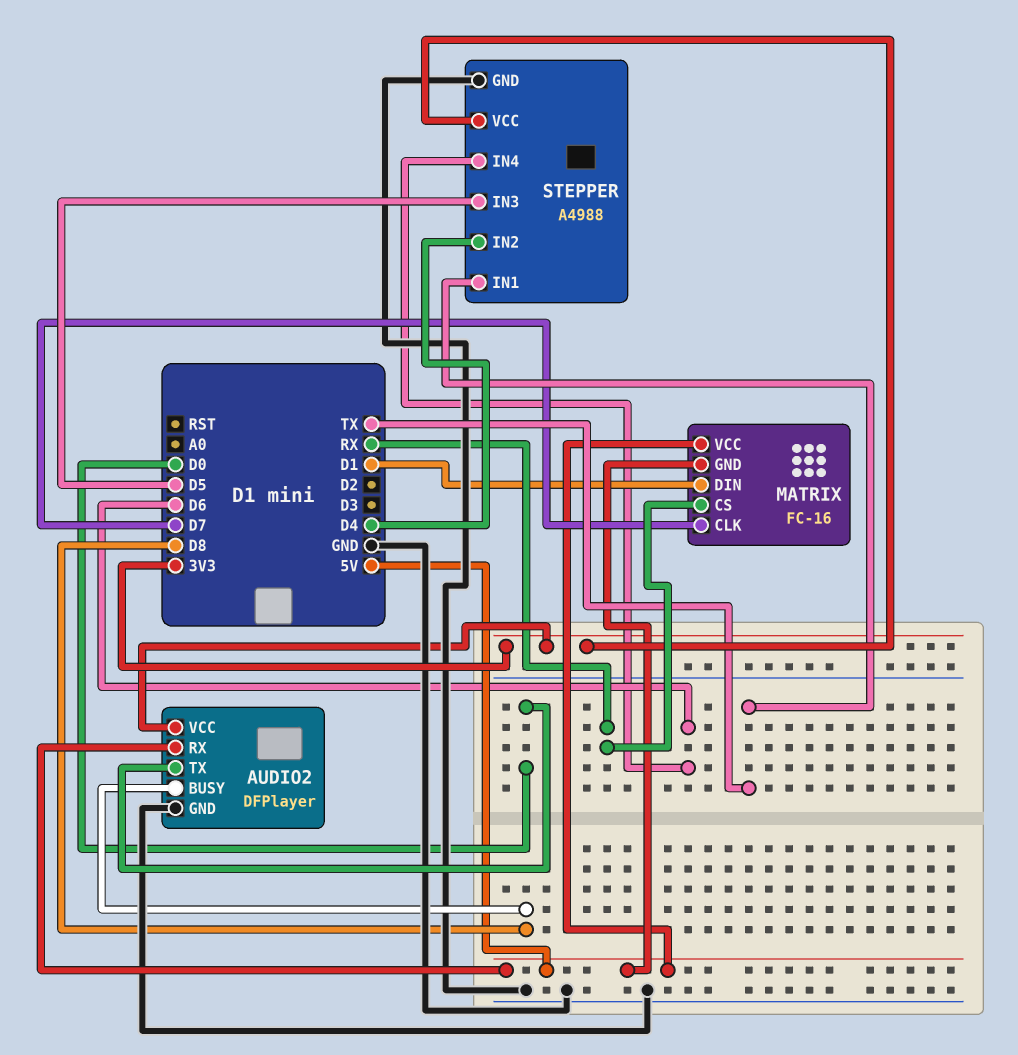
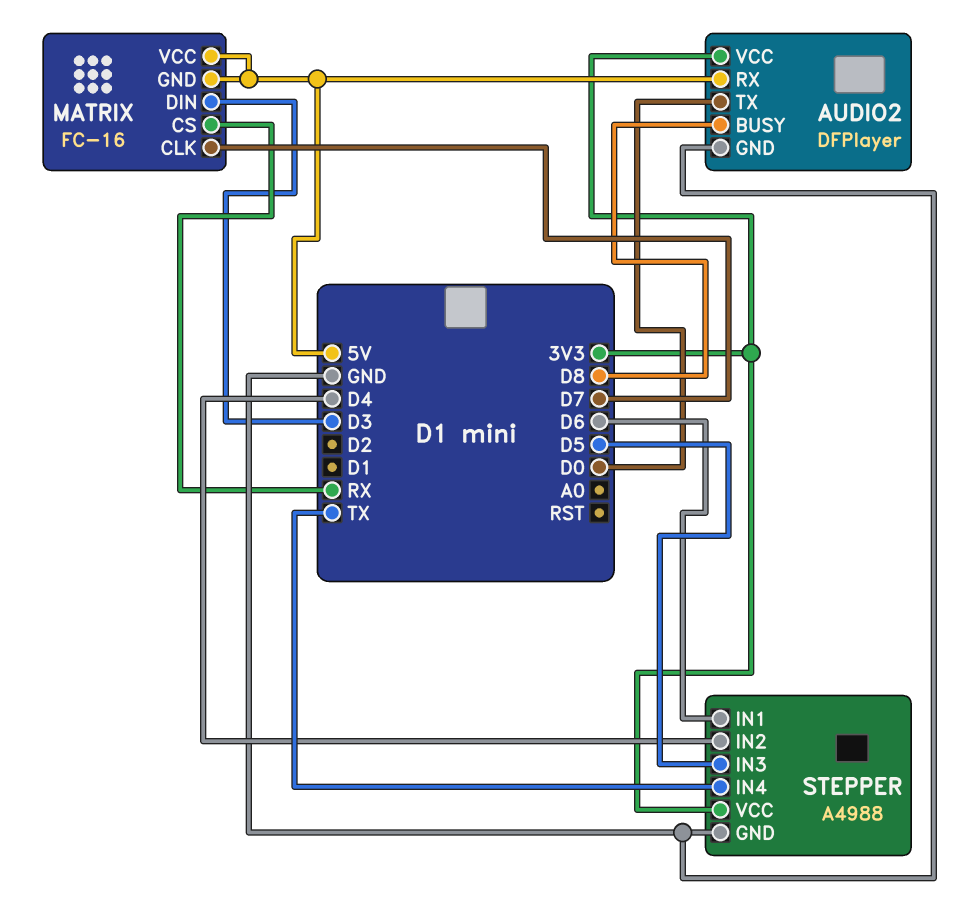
MATRIX pin DIN: D1 -> D3
STEPPER pin IN1: TX -> D6
STEPPER pin IN4: D6 -> TX

